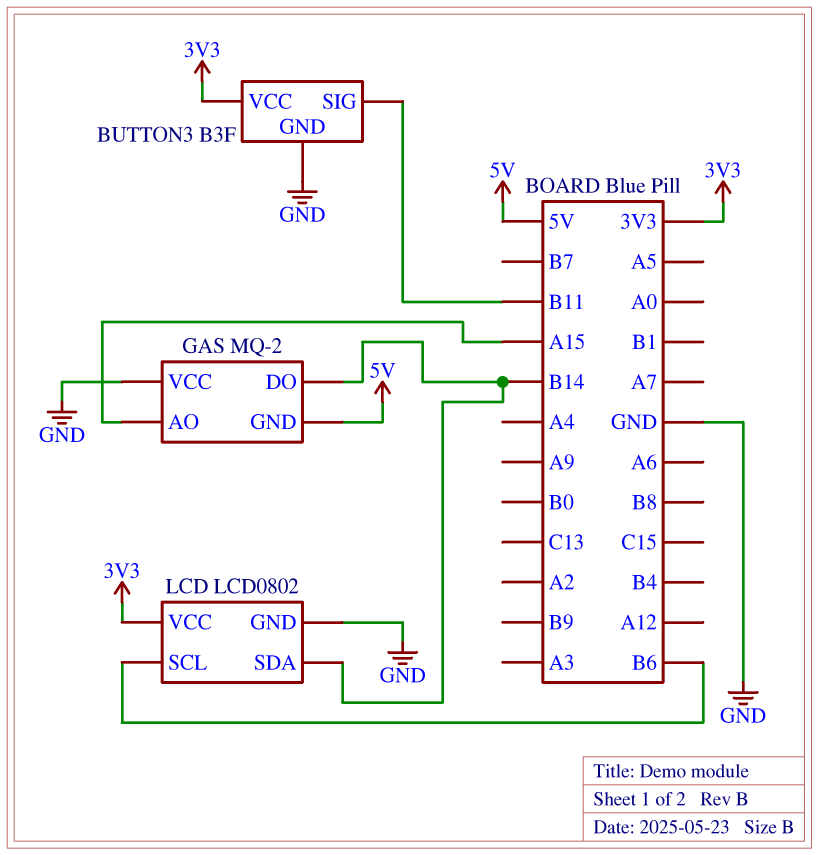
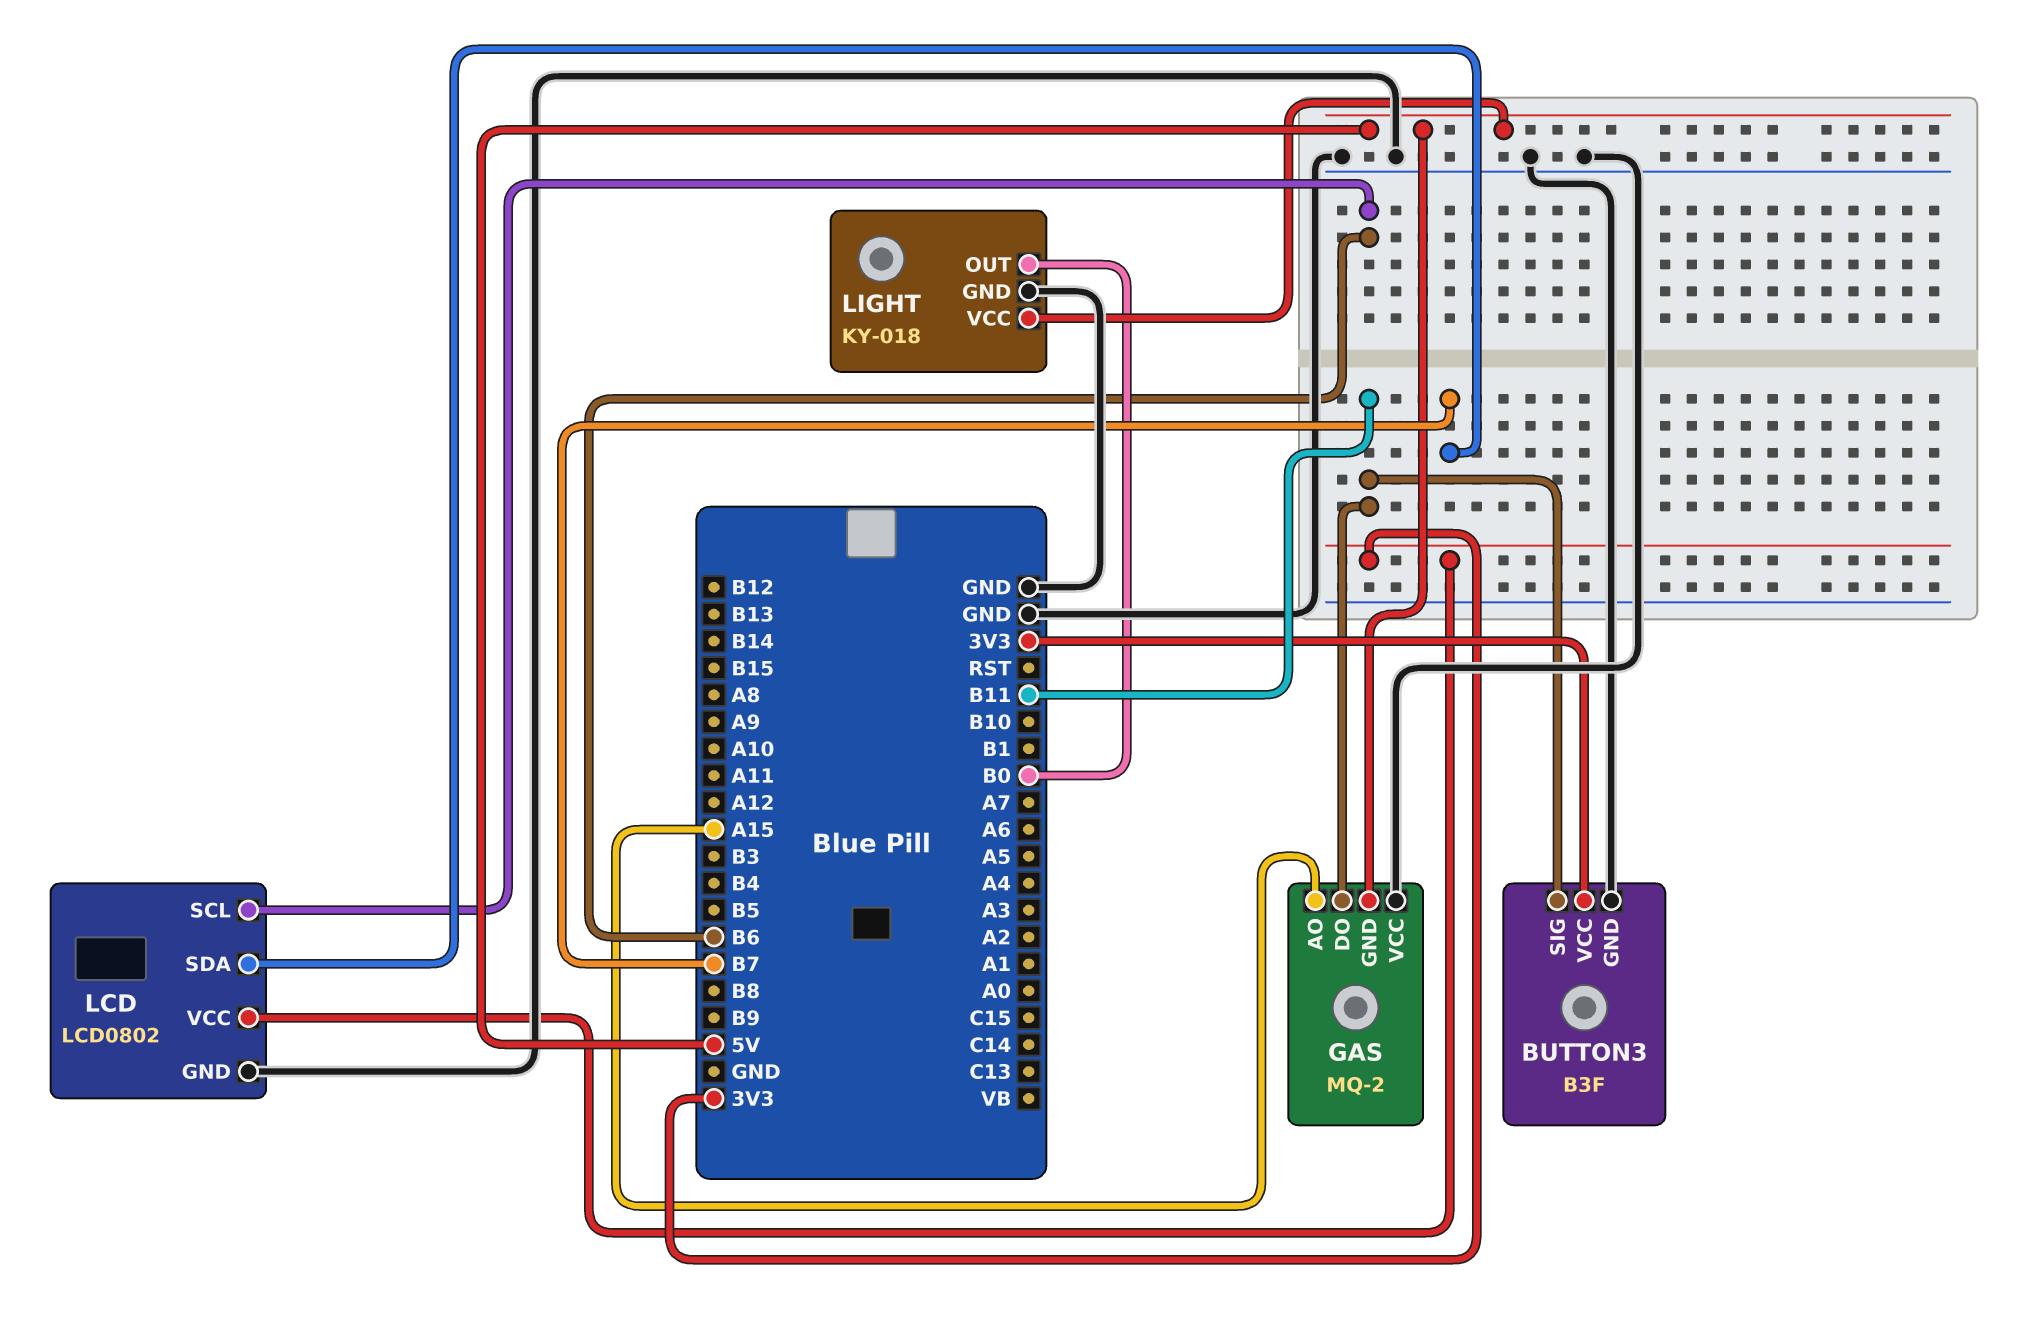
GAS pin DO: B14 -> B11
LCD pin SDA: B14 -> B7
LIGHT: none -> KY-018
LIGHT pin GND: none -> GND
LIGHT pin OUT: none -> B0
LIGHT pin VCC: none -> 5V

